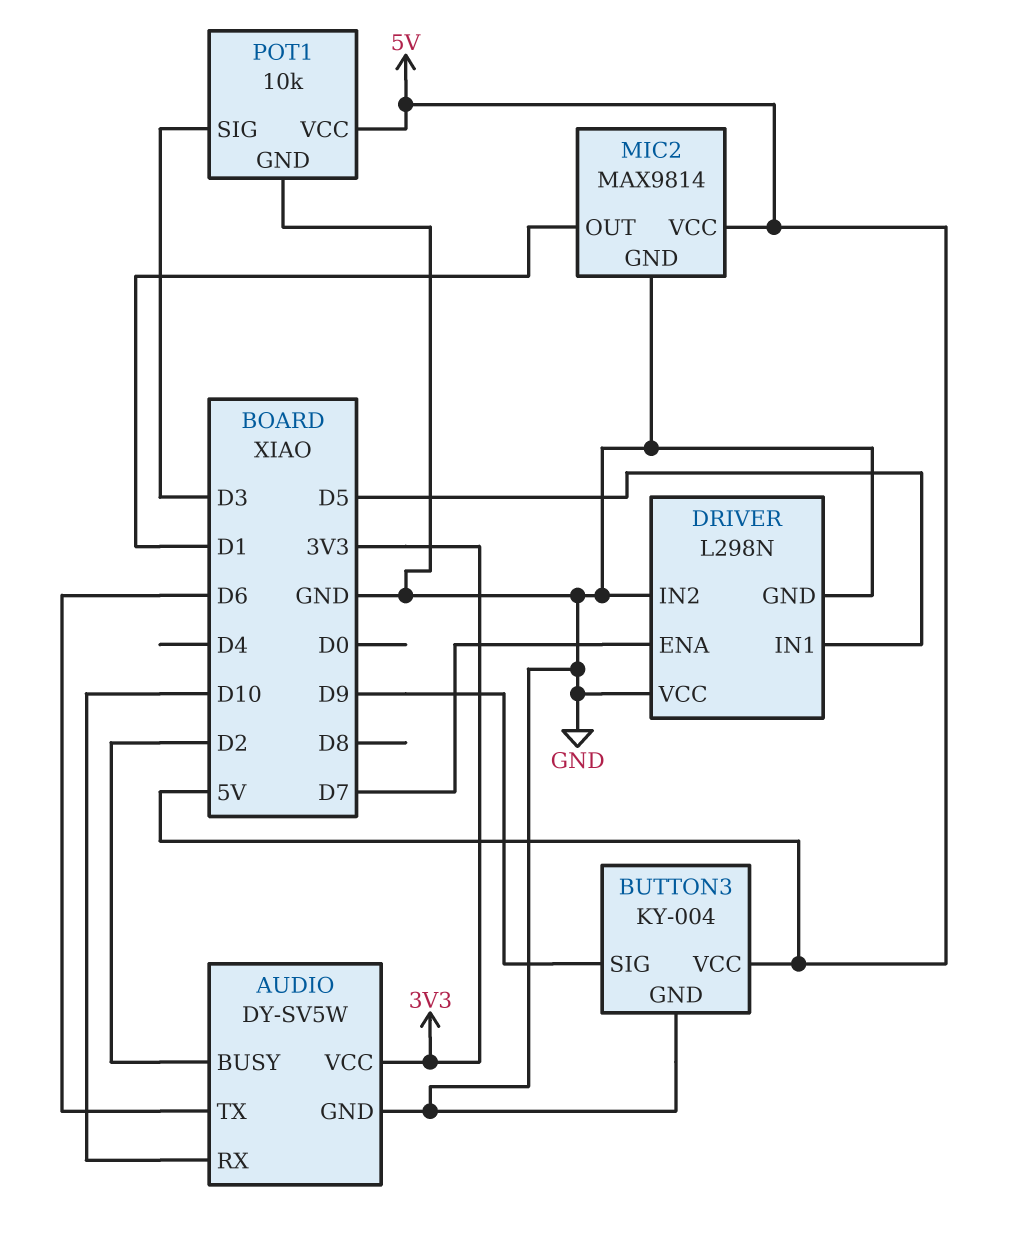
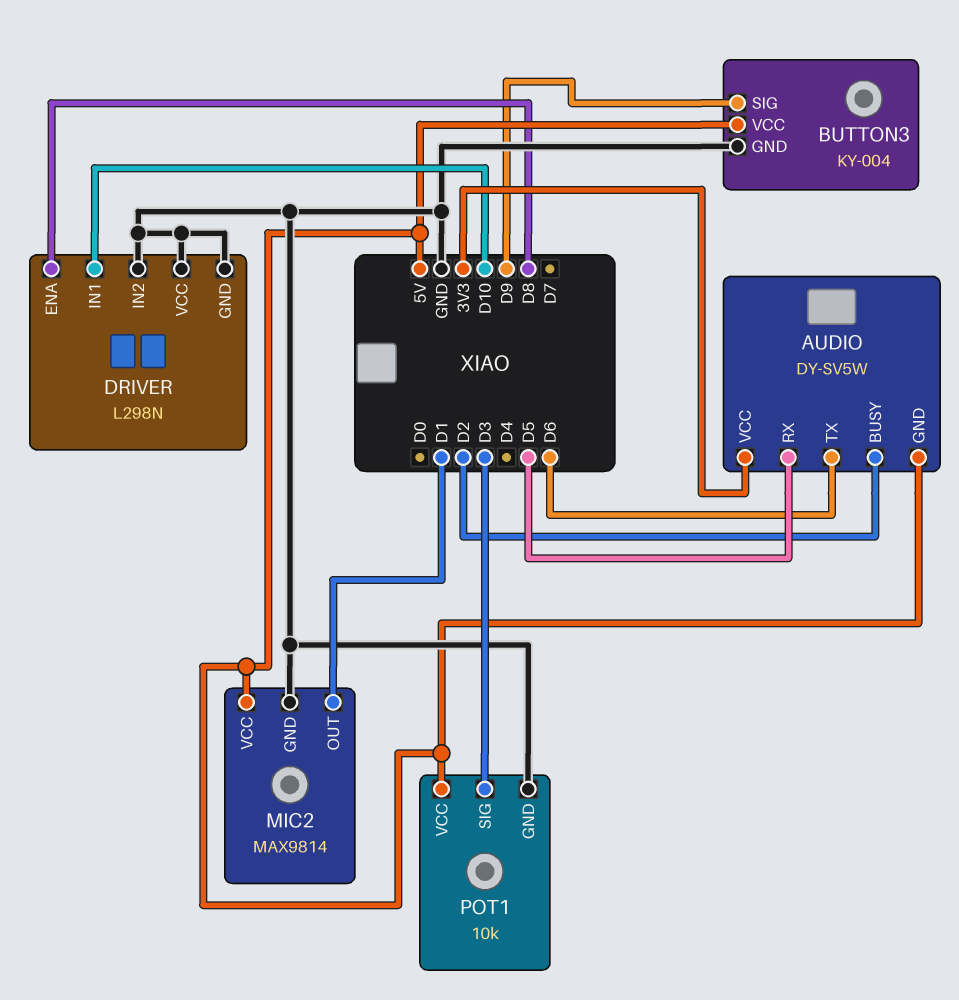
AUDIO pin GND: GND -> 5V
AUDIO pin RX: D10 -> D5
DRIVER pin ENA: D7 -> D8
DRIVER pin IN1: D5 -> D10

